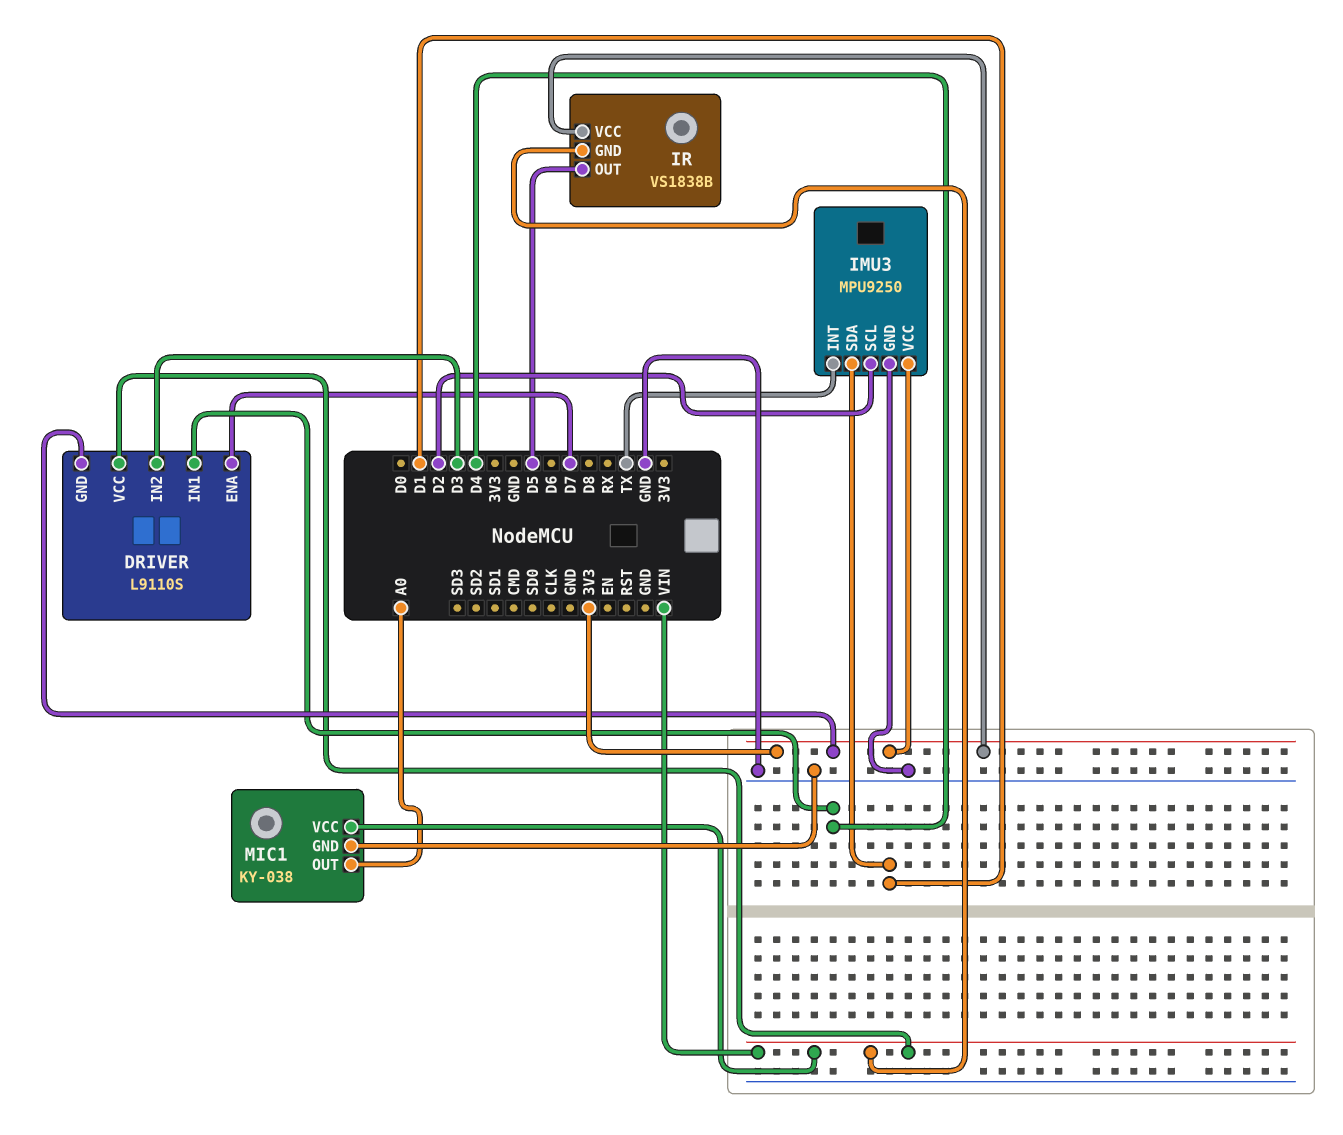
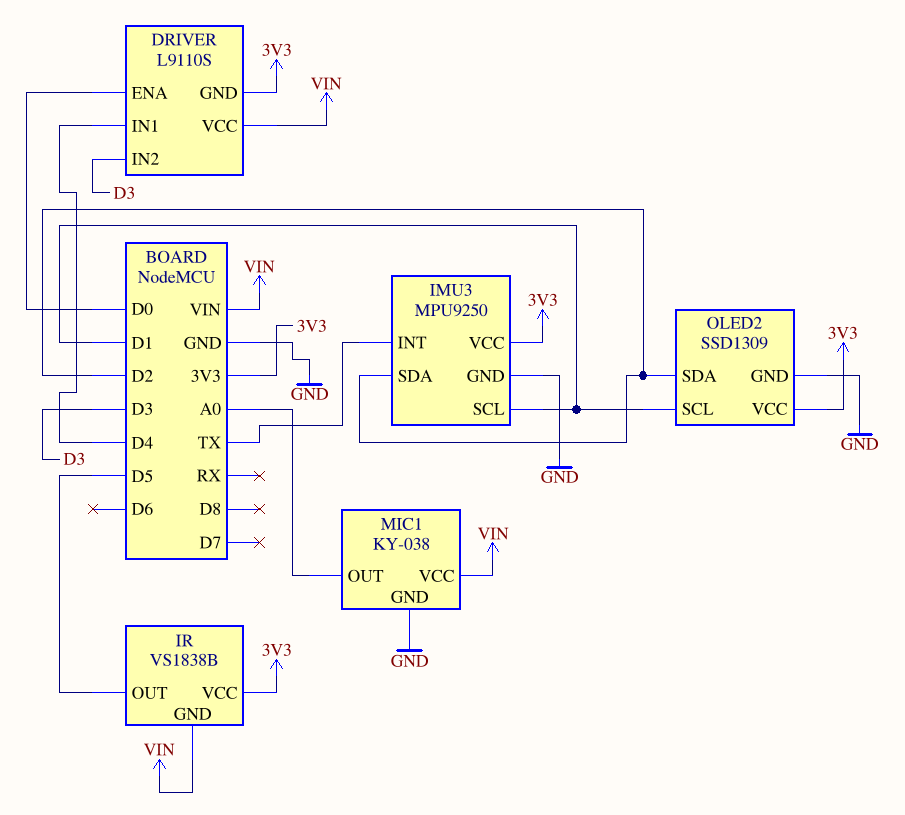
DRIVER pin ENA: D7 -> D0
IMU3 pin SCL: D2 -> D1
IMU3 pin SDA: D1 -> D2
OLED2: none -> SSD1309
OLED2 pin GND: none -> GND
OLED2 pin SCL: none -> D1
OLED2 pin SDA: none -> D2
OLED2 pin VCC: none -> 3V3

